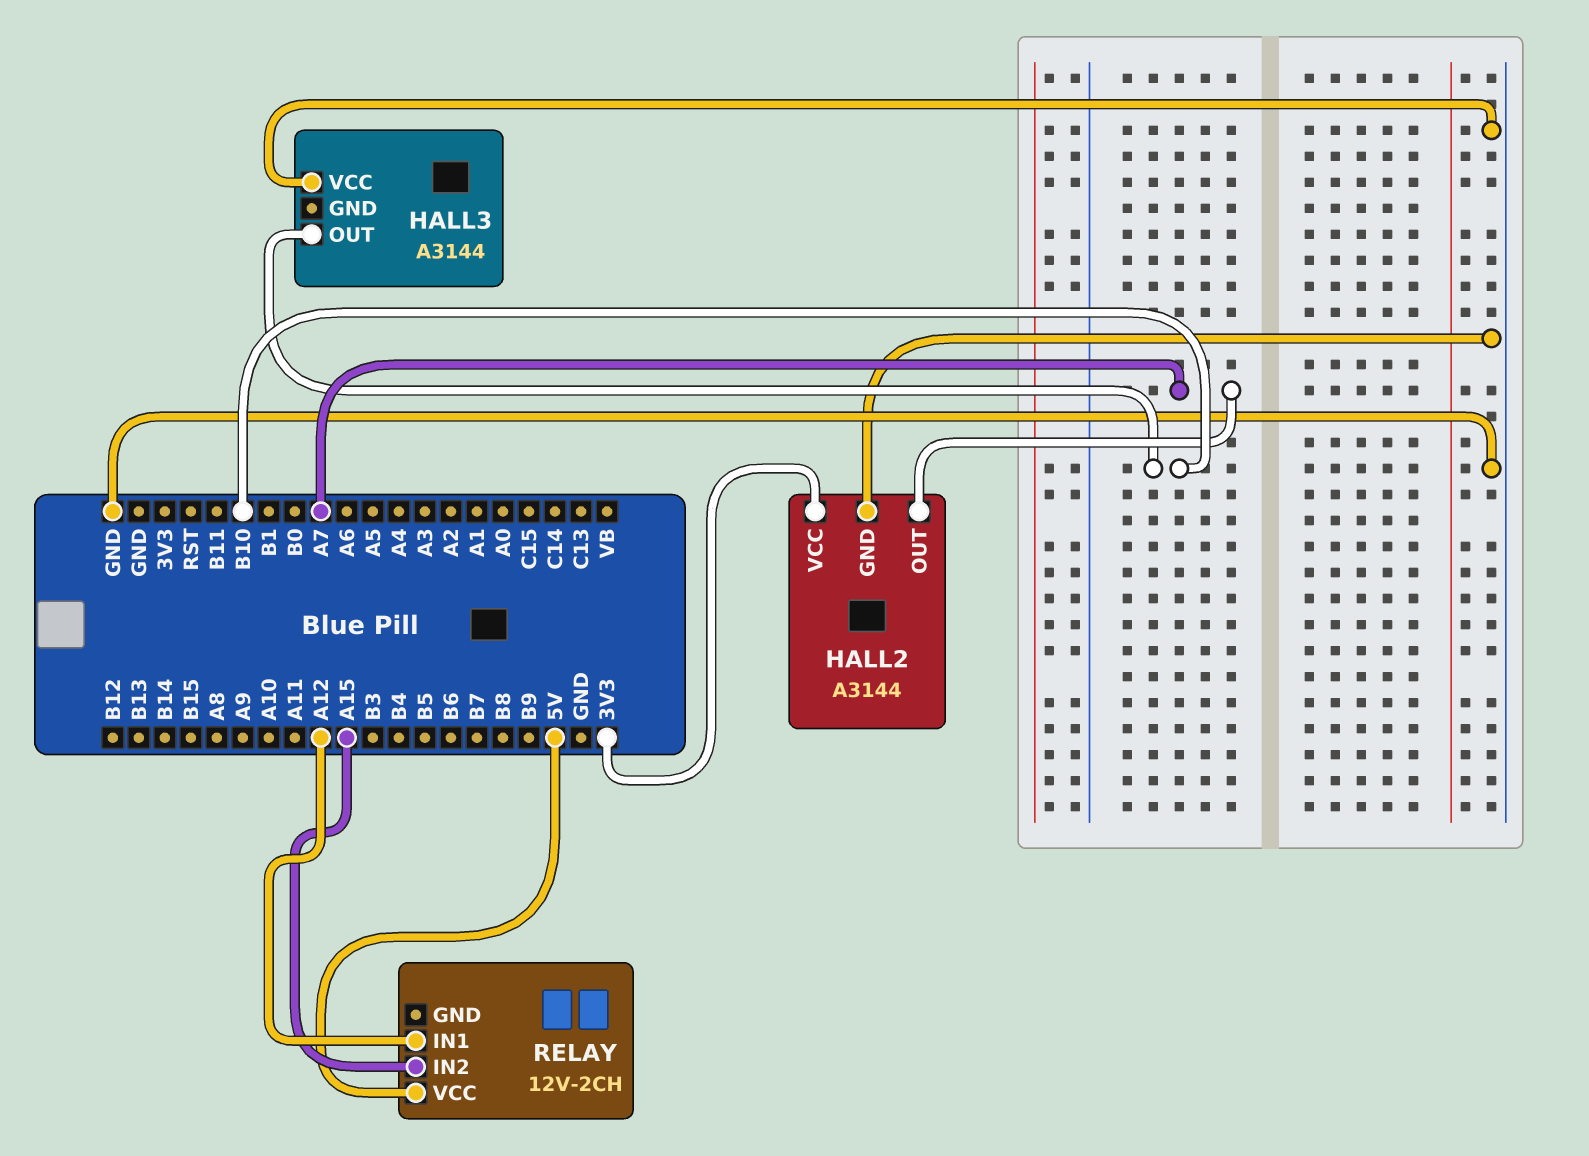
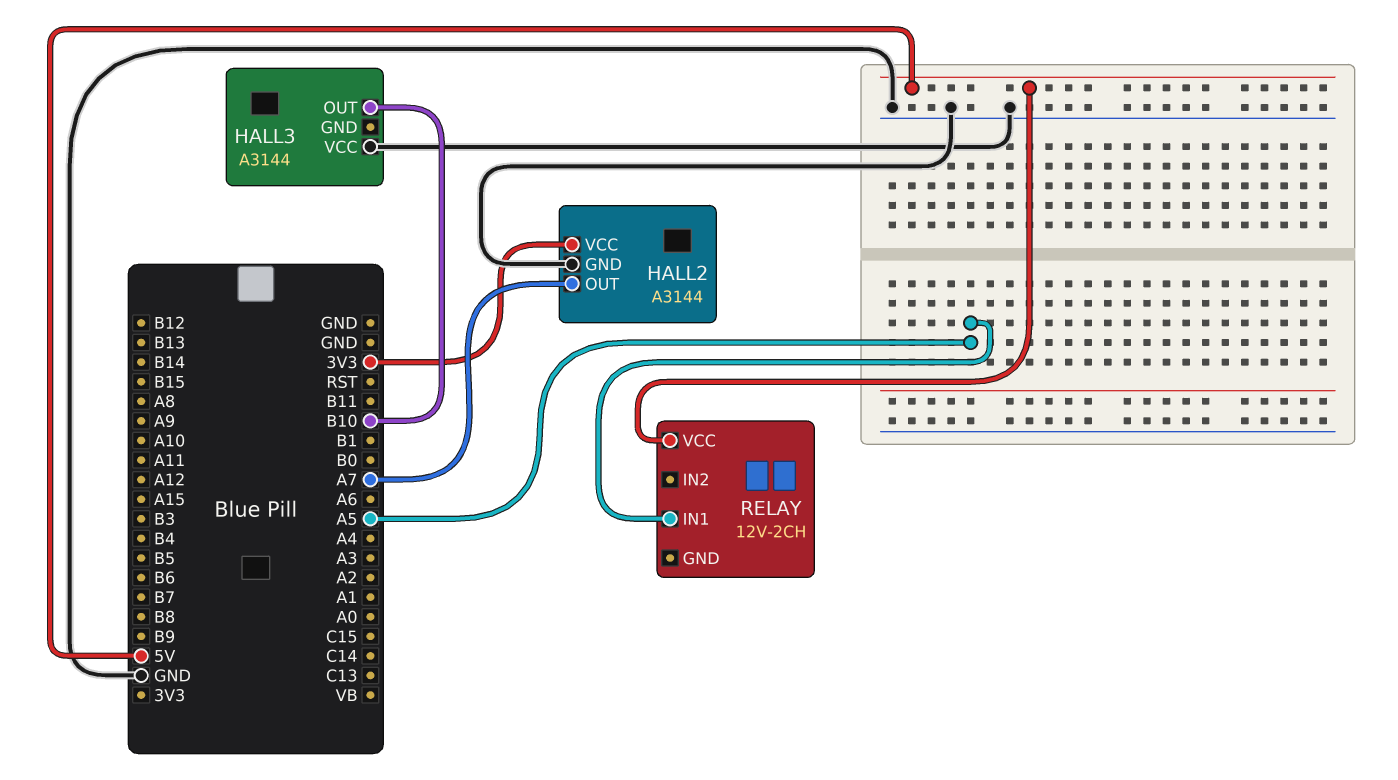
RELAY pin IN1: A12 -> A5
RELAY pin IN2: A15 -> none

